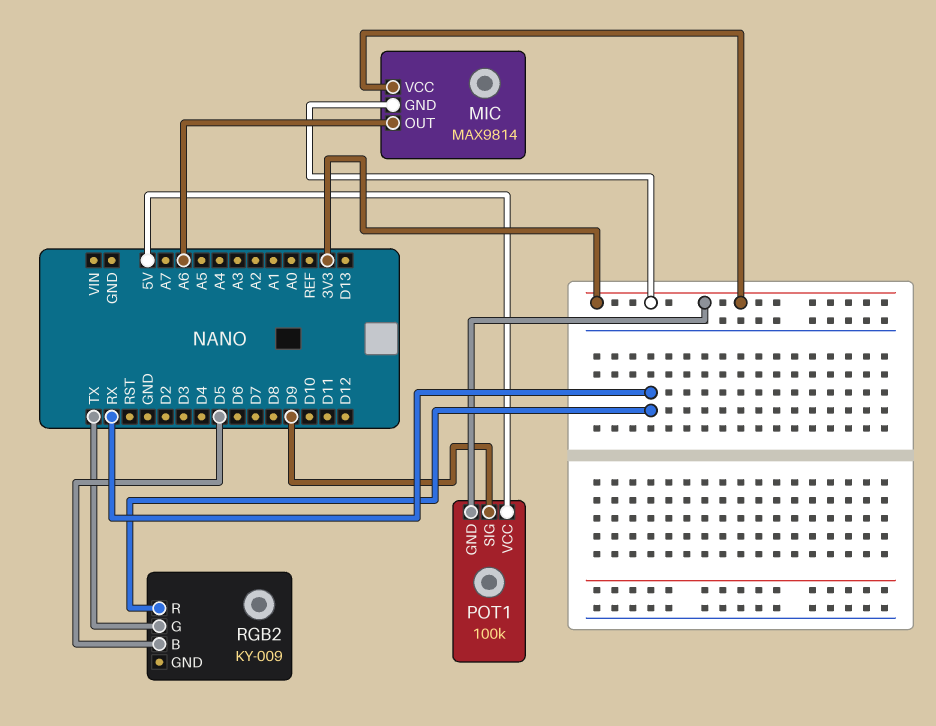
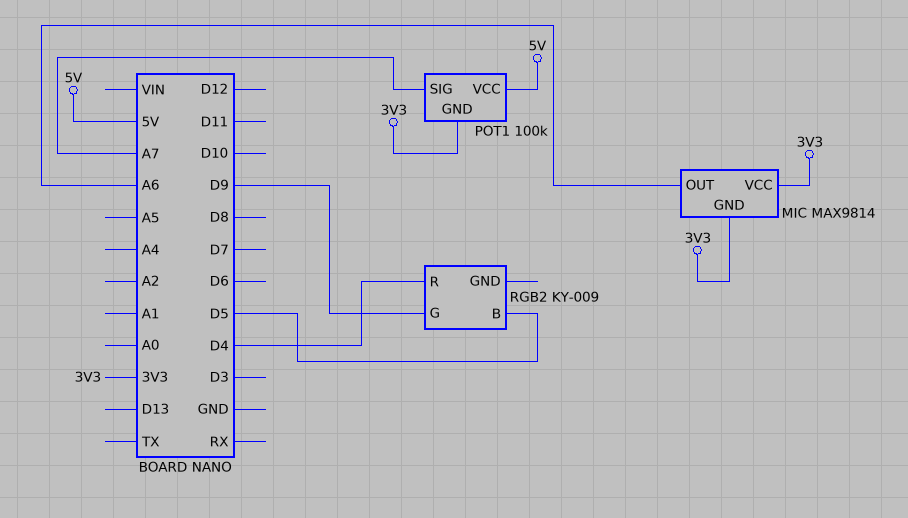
POT1 pin SIG: D9 -> A7
RGB2 pin G: TX -> D9
RGB2 pin R: RX -> D4

